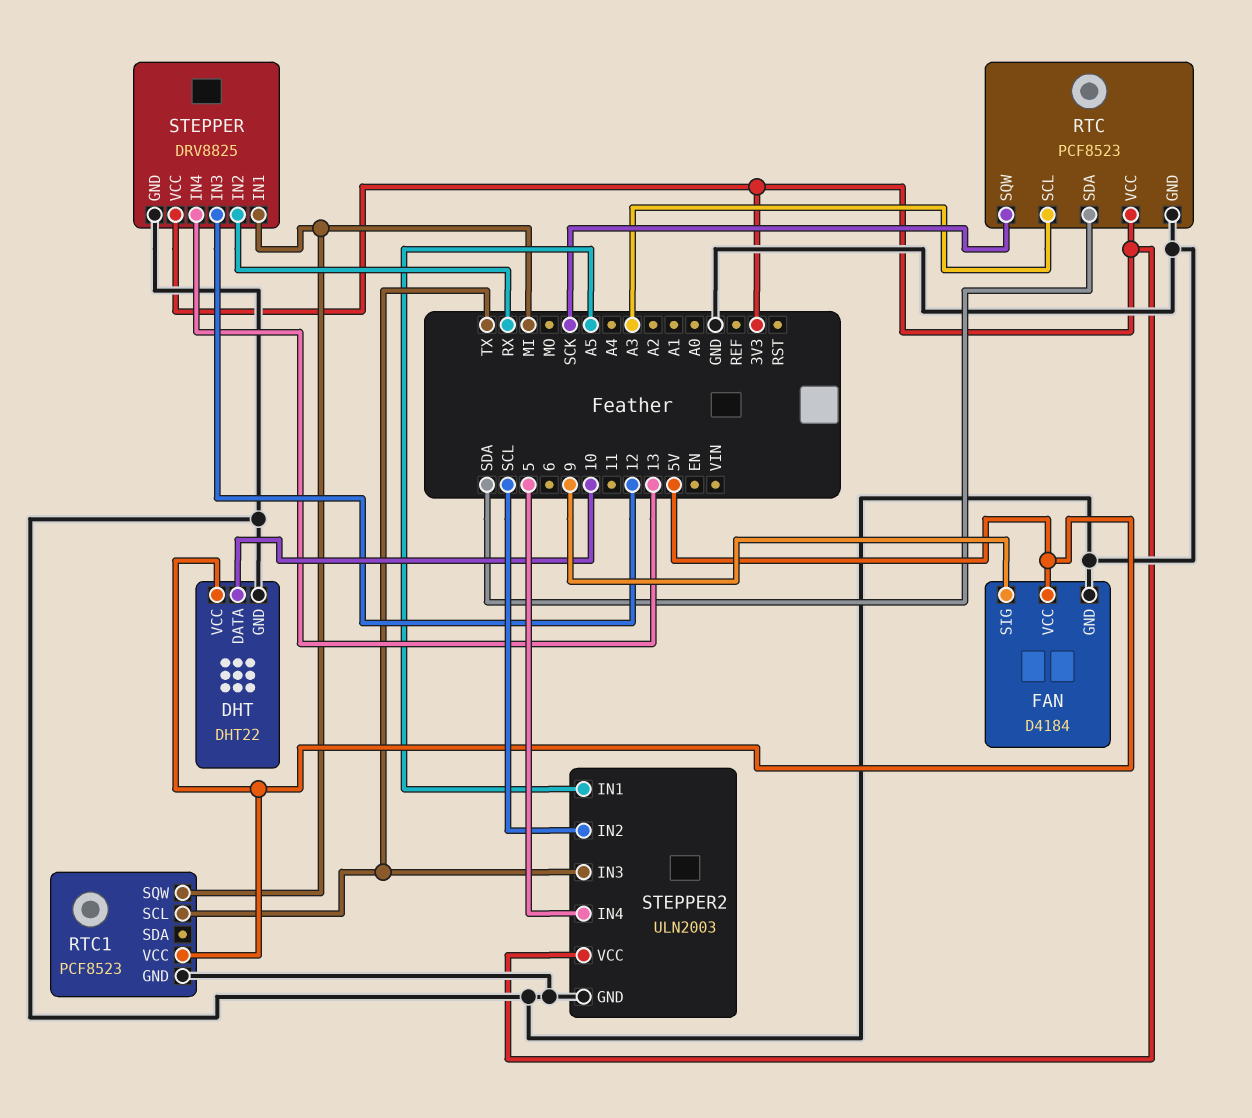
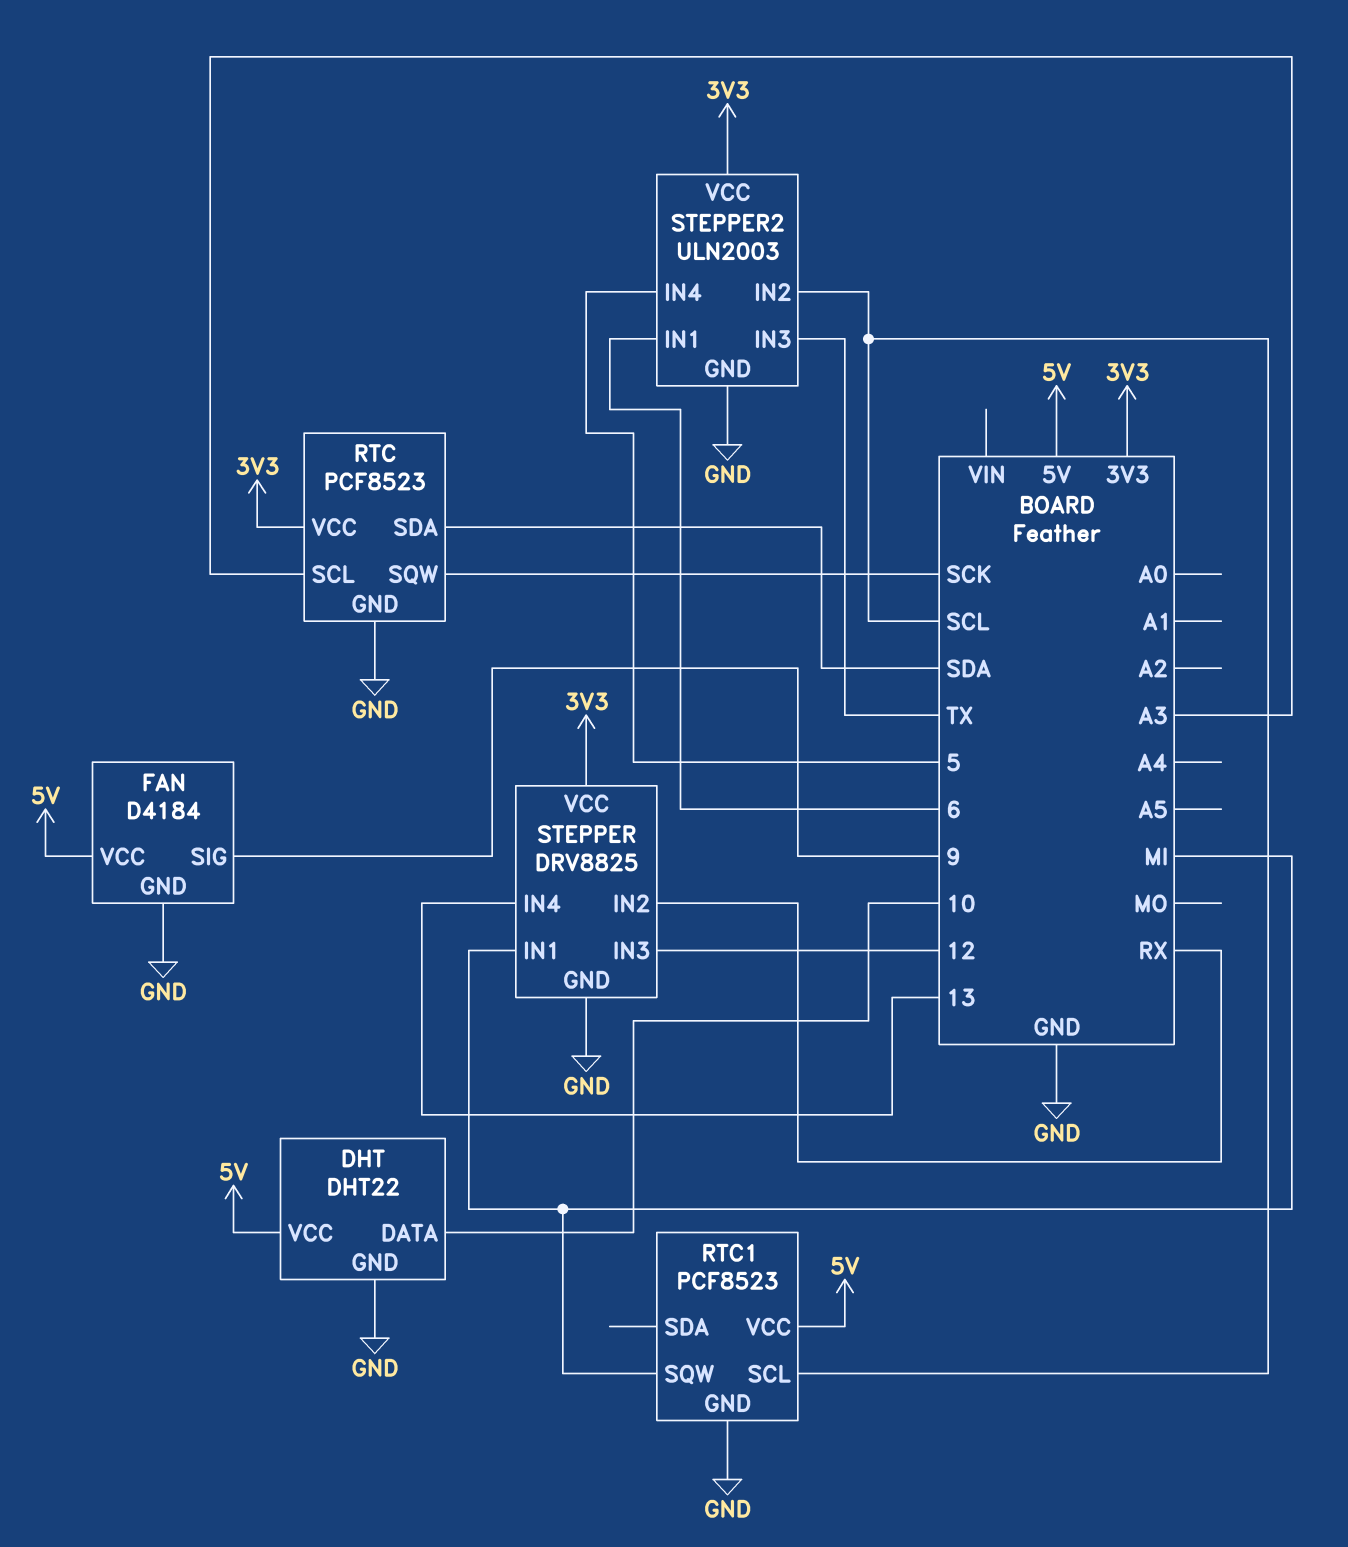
RTC1 pin SCL: TX -> SCL
STEPPER2 pin IN1: A5 -> 6

